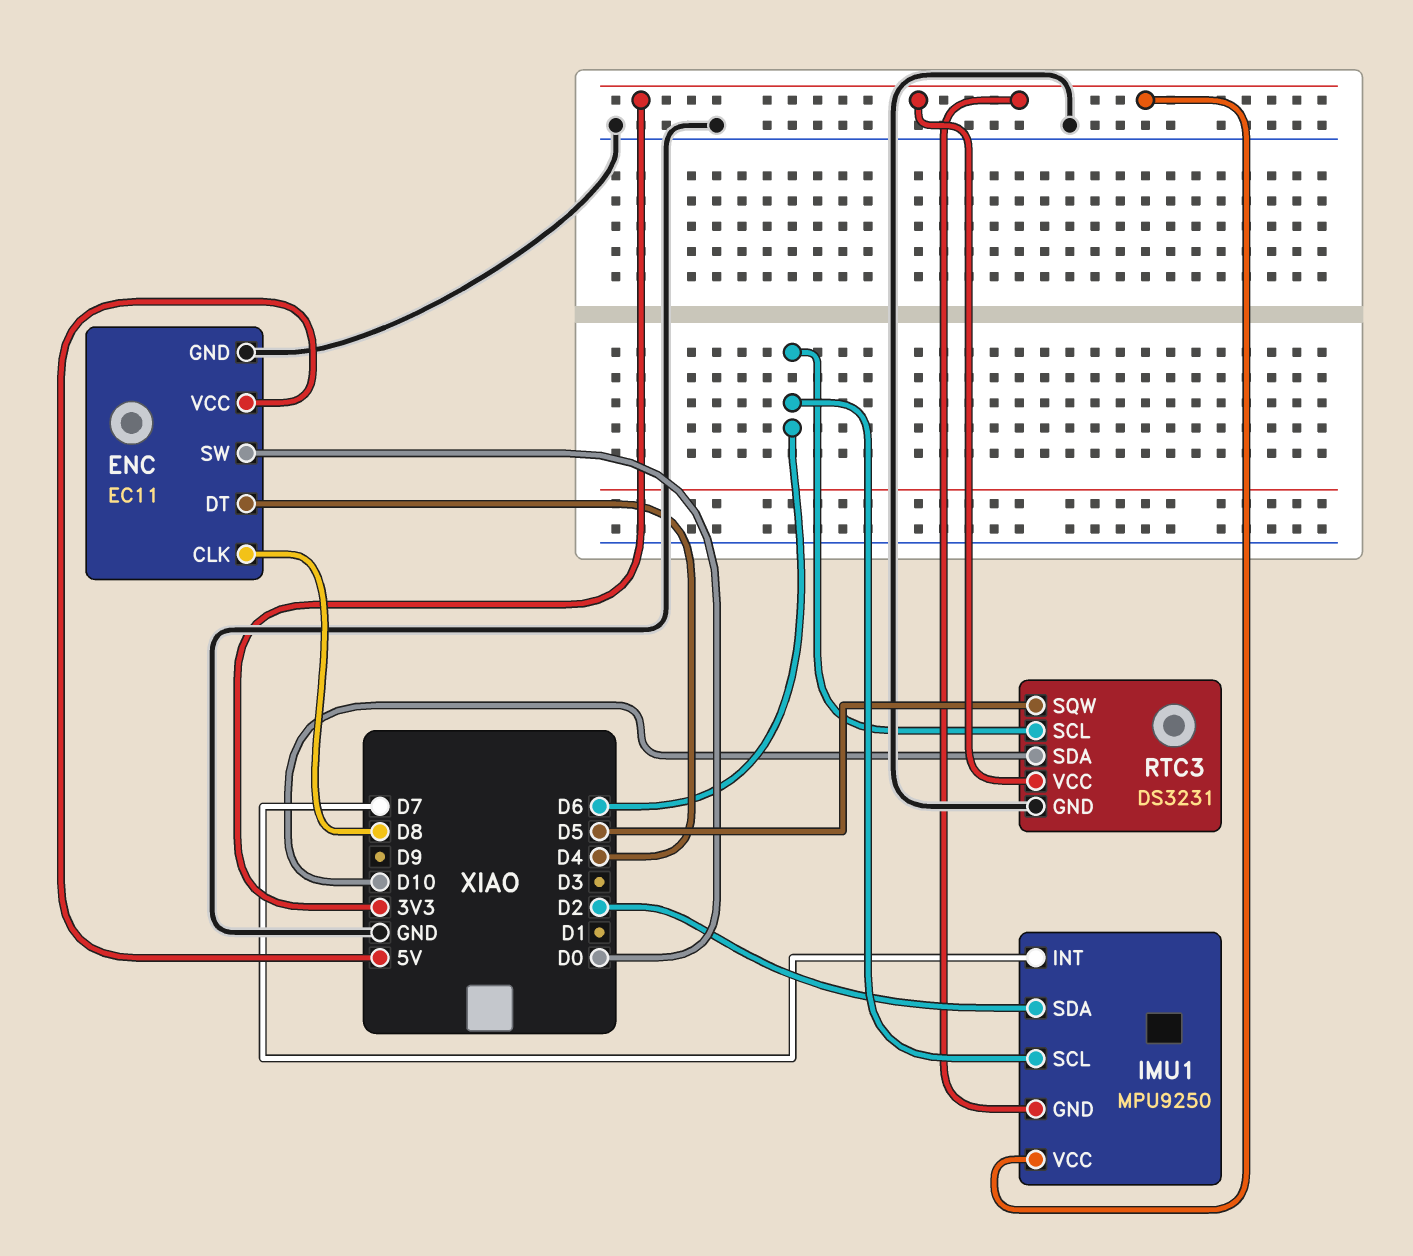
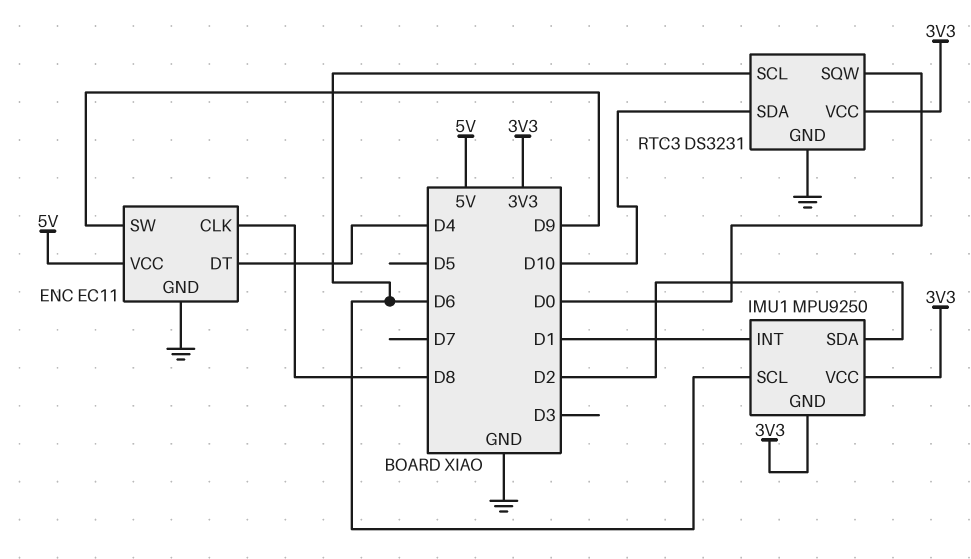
ENC pin SW: D0 -> D9
IMU1 pin INT: D7 -> D1
RTC3 pin SQW: D5 -> D0

